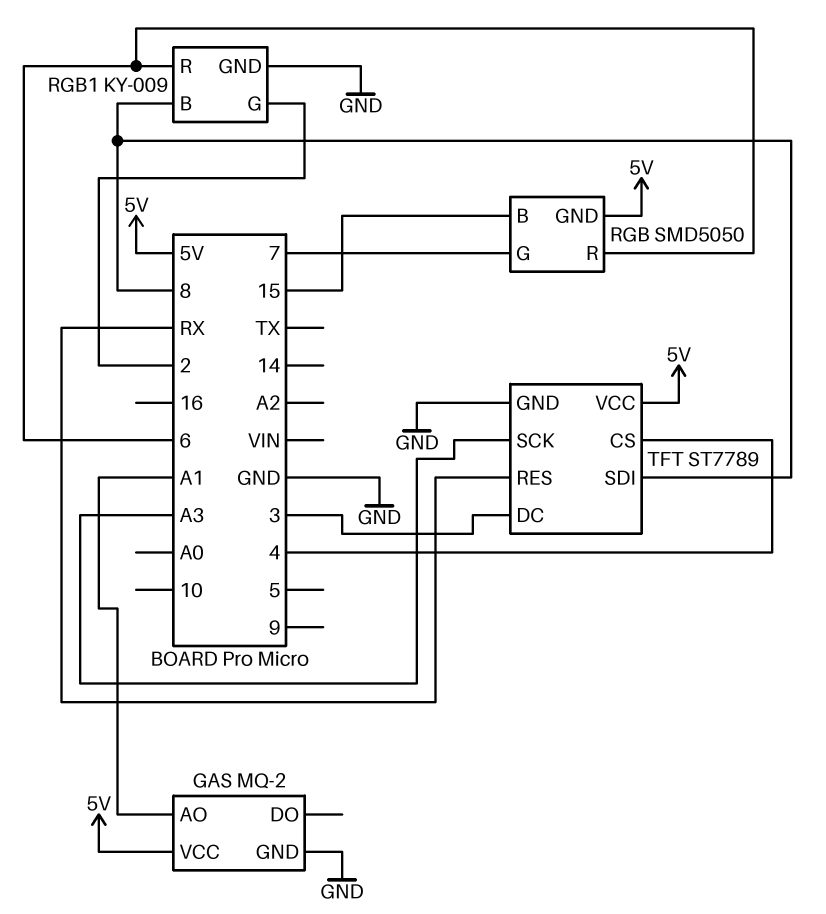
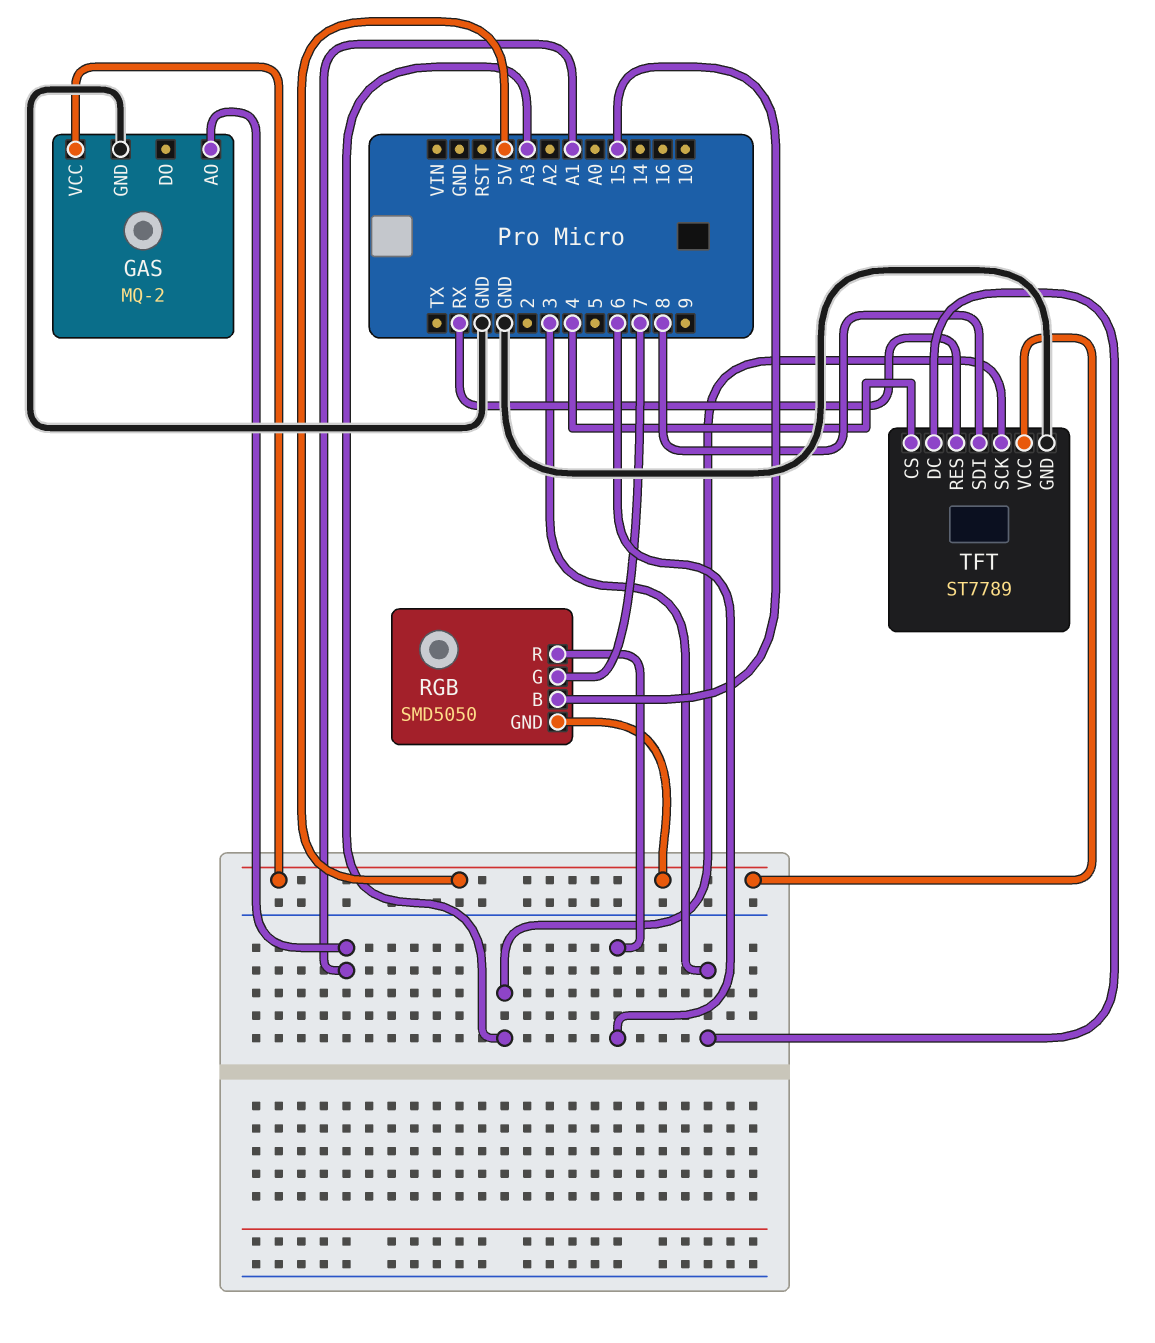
RGB1: KY-009 -> none
RGB1 pin B: 8 -> none
RGB1 pin G: 2 -> none
RGB1 pin GND: GND -> none
RGB1 pin R: 6 -> none

